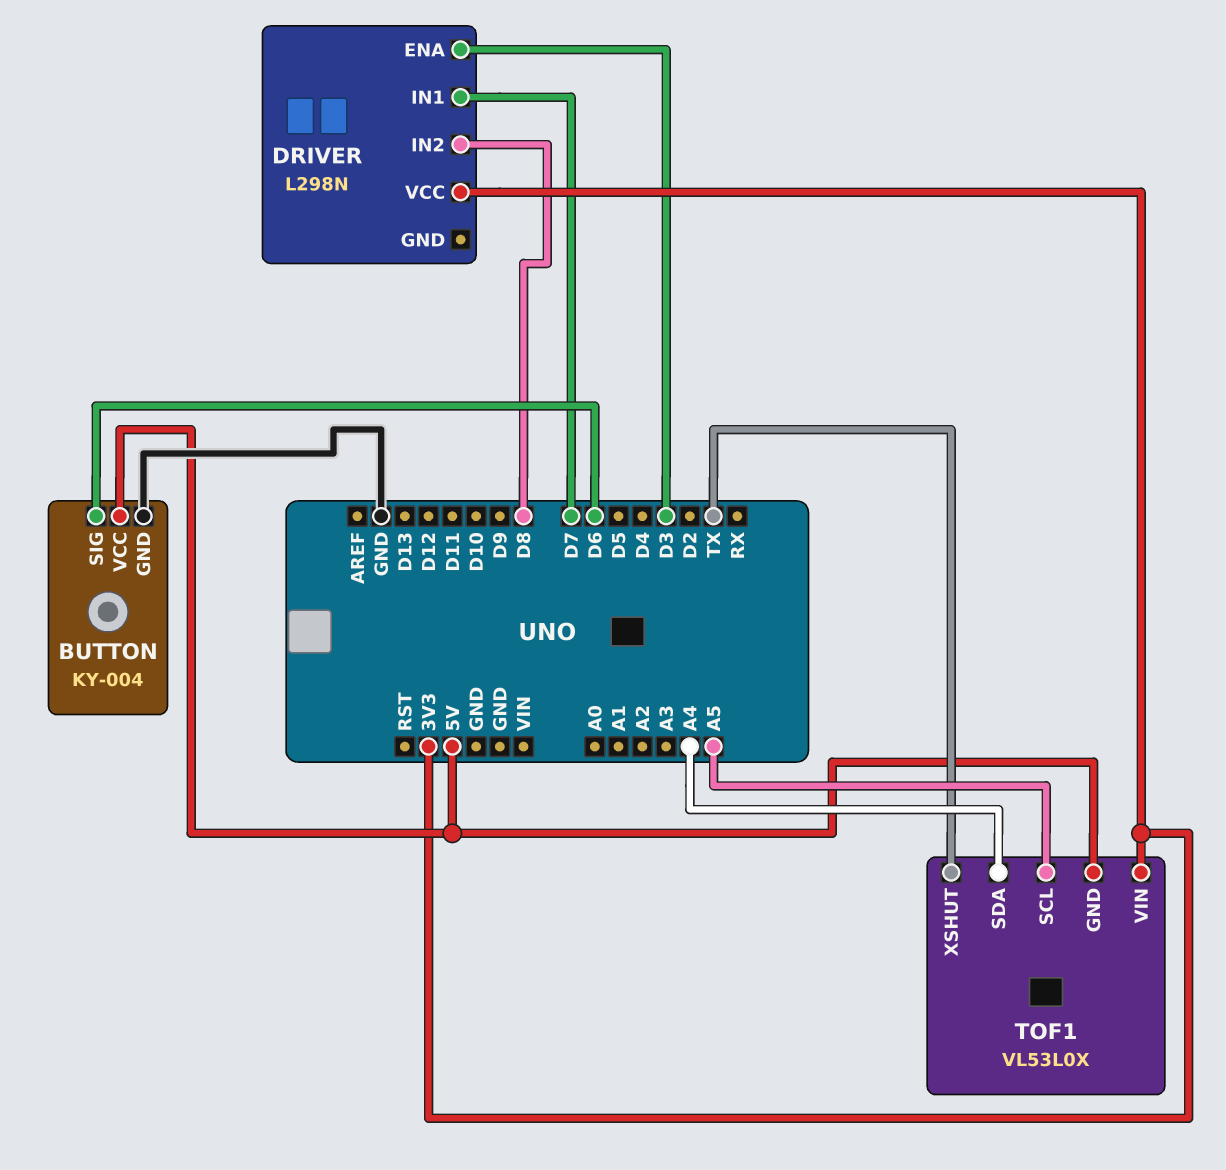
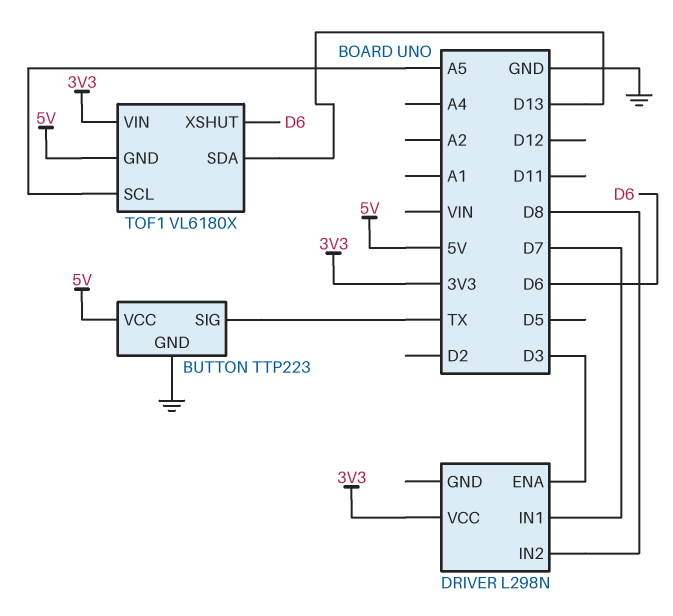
BUTTON: KY-004 -> TTP223
BUTTON pin SIG: D6 -> TX
TOF1: VL53L0X -> VL6180X
TOF1 pin SDA: A4 -> D13
TOF1 pin XSHUT: TX -> D6

